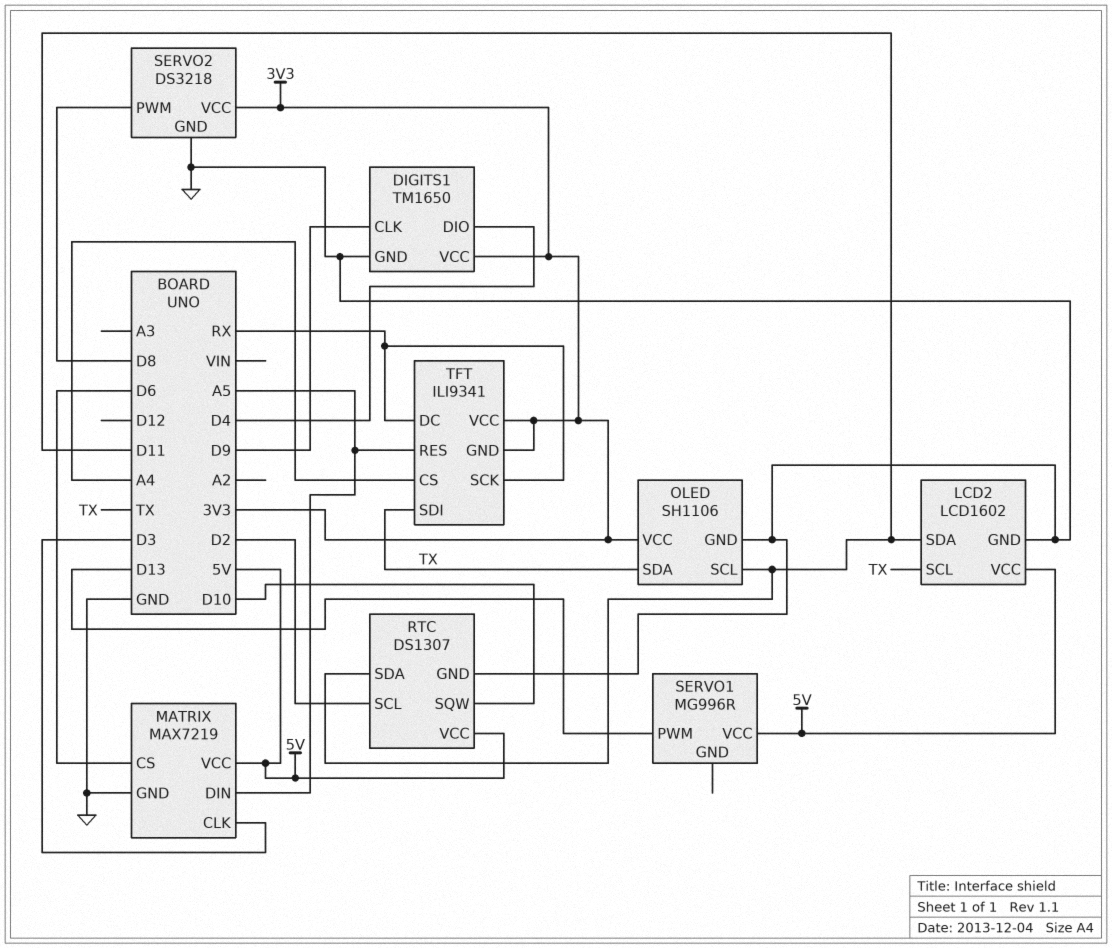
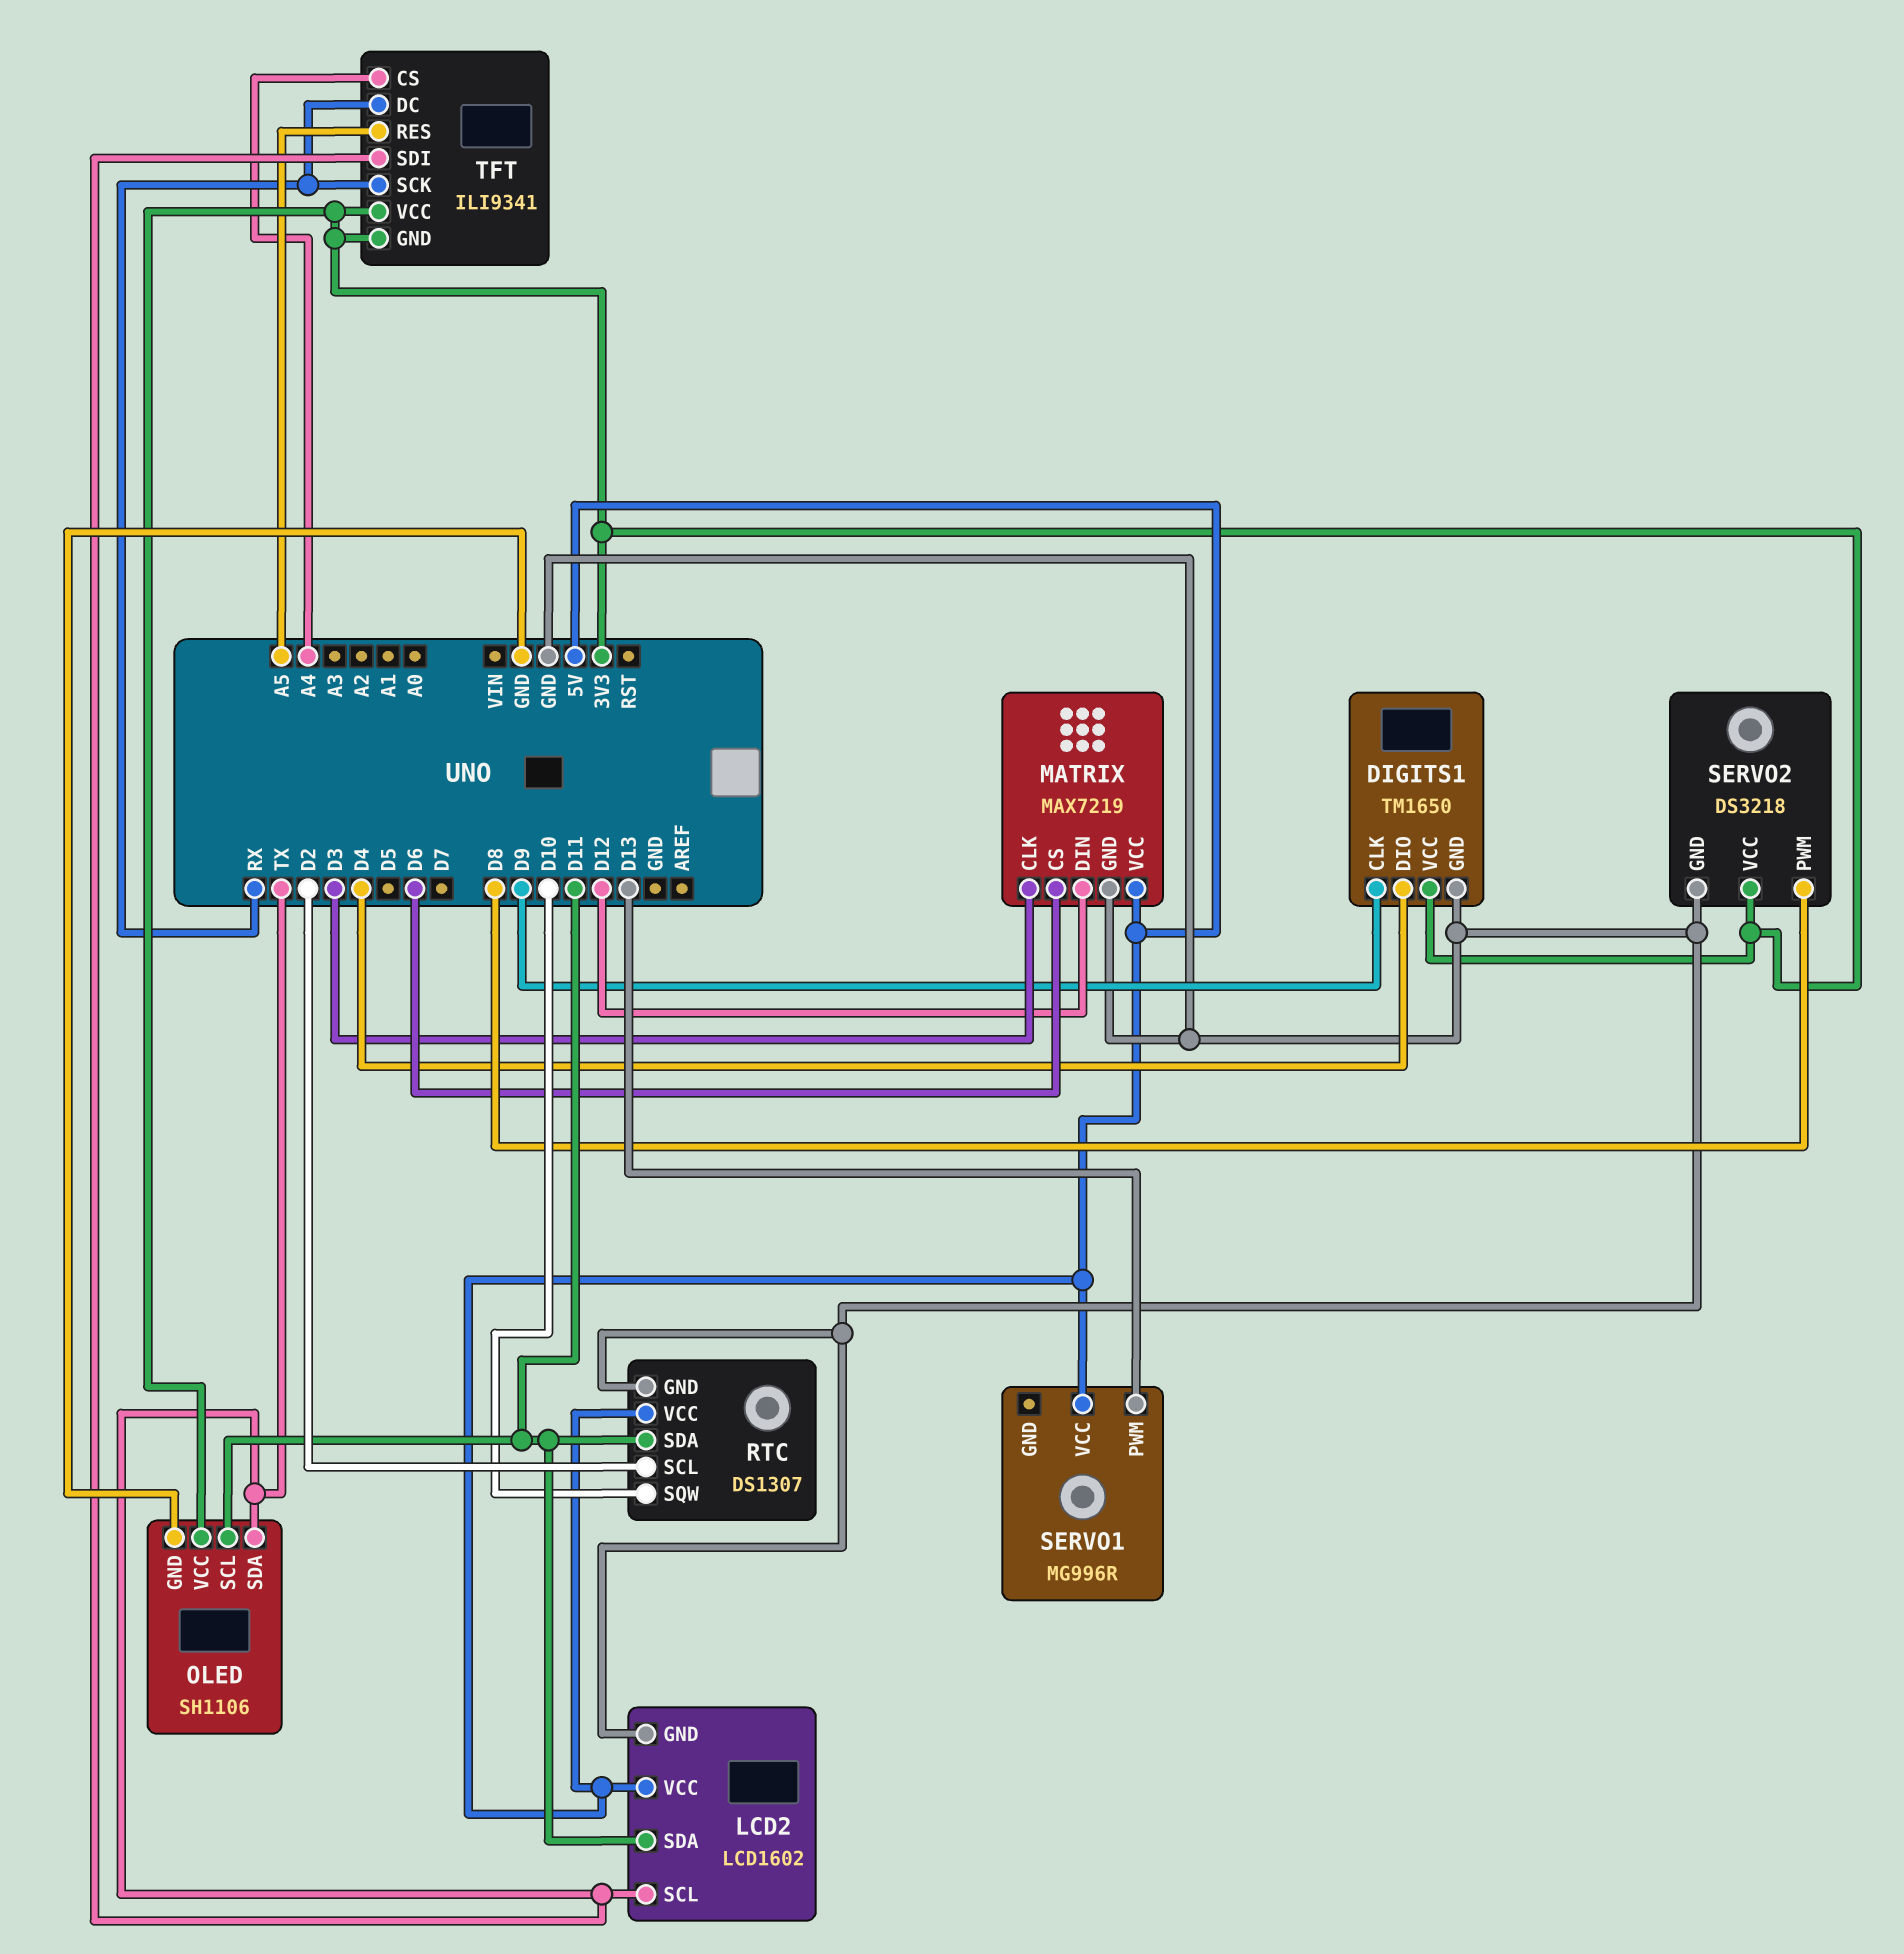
MATRIX pin DIN: A5 -> D12

